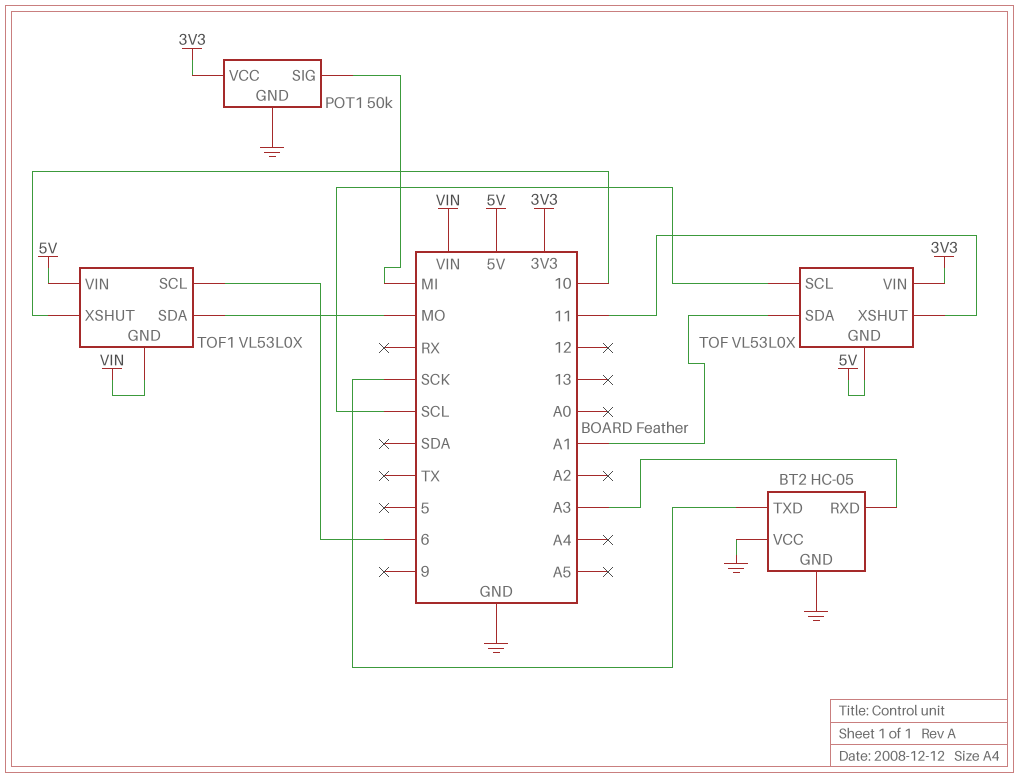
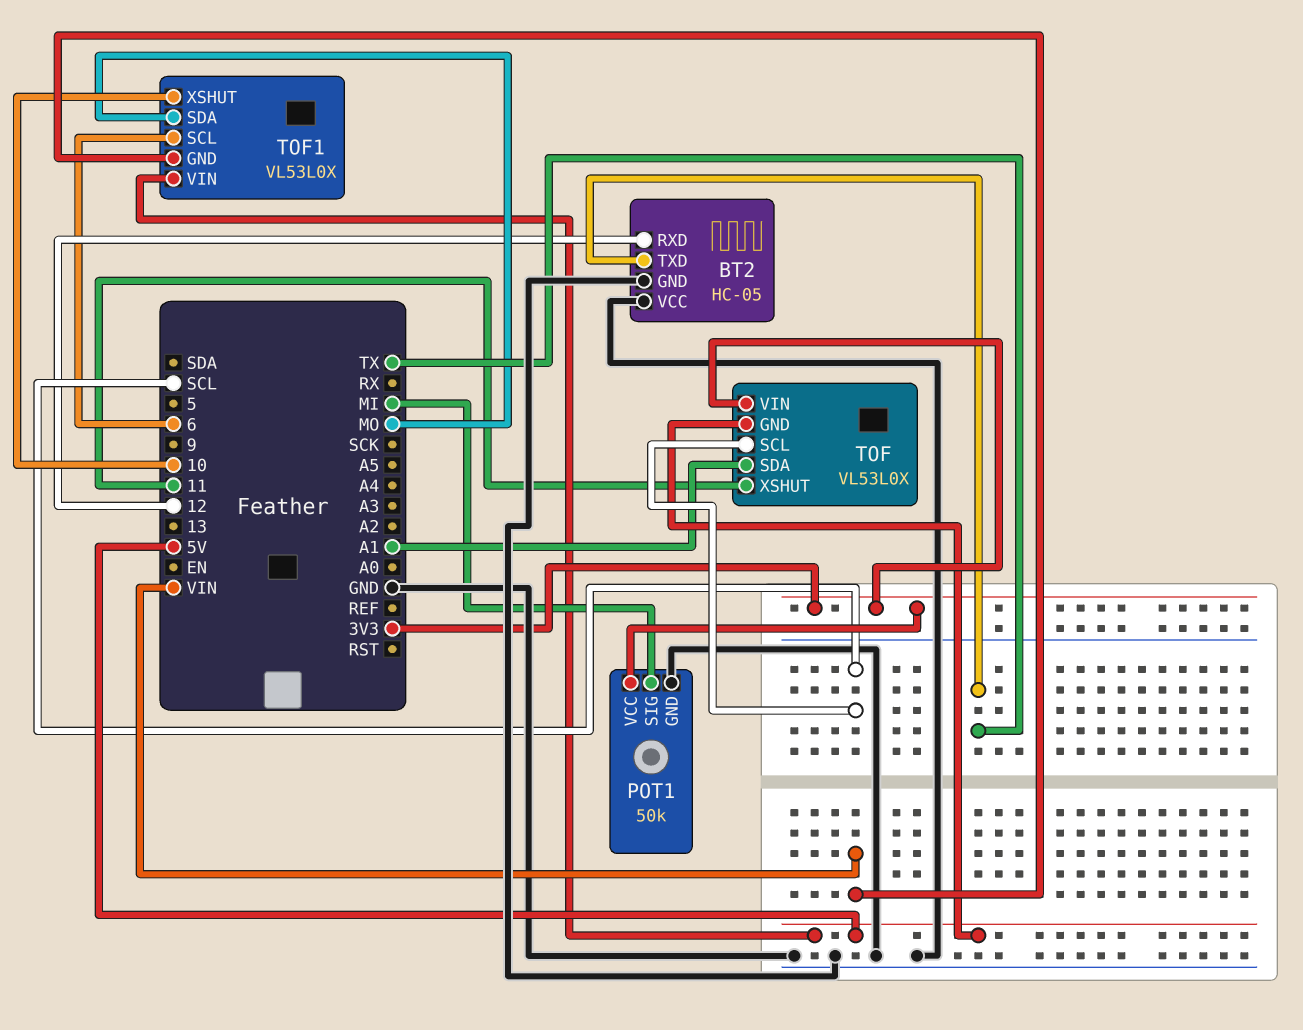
BT2 pin RXD: A3 -> 12
BT2 pin TXD: SCK -> TX

